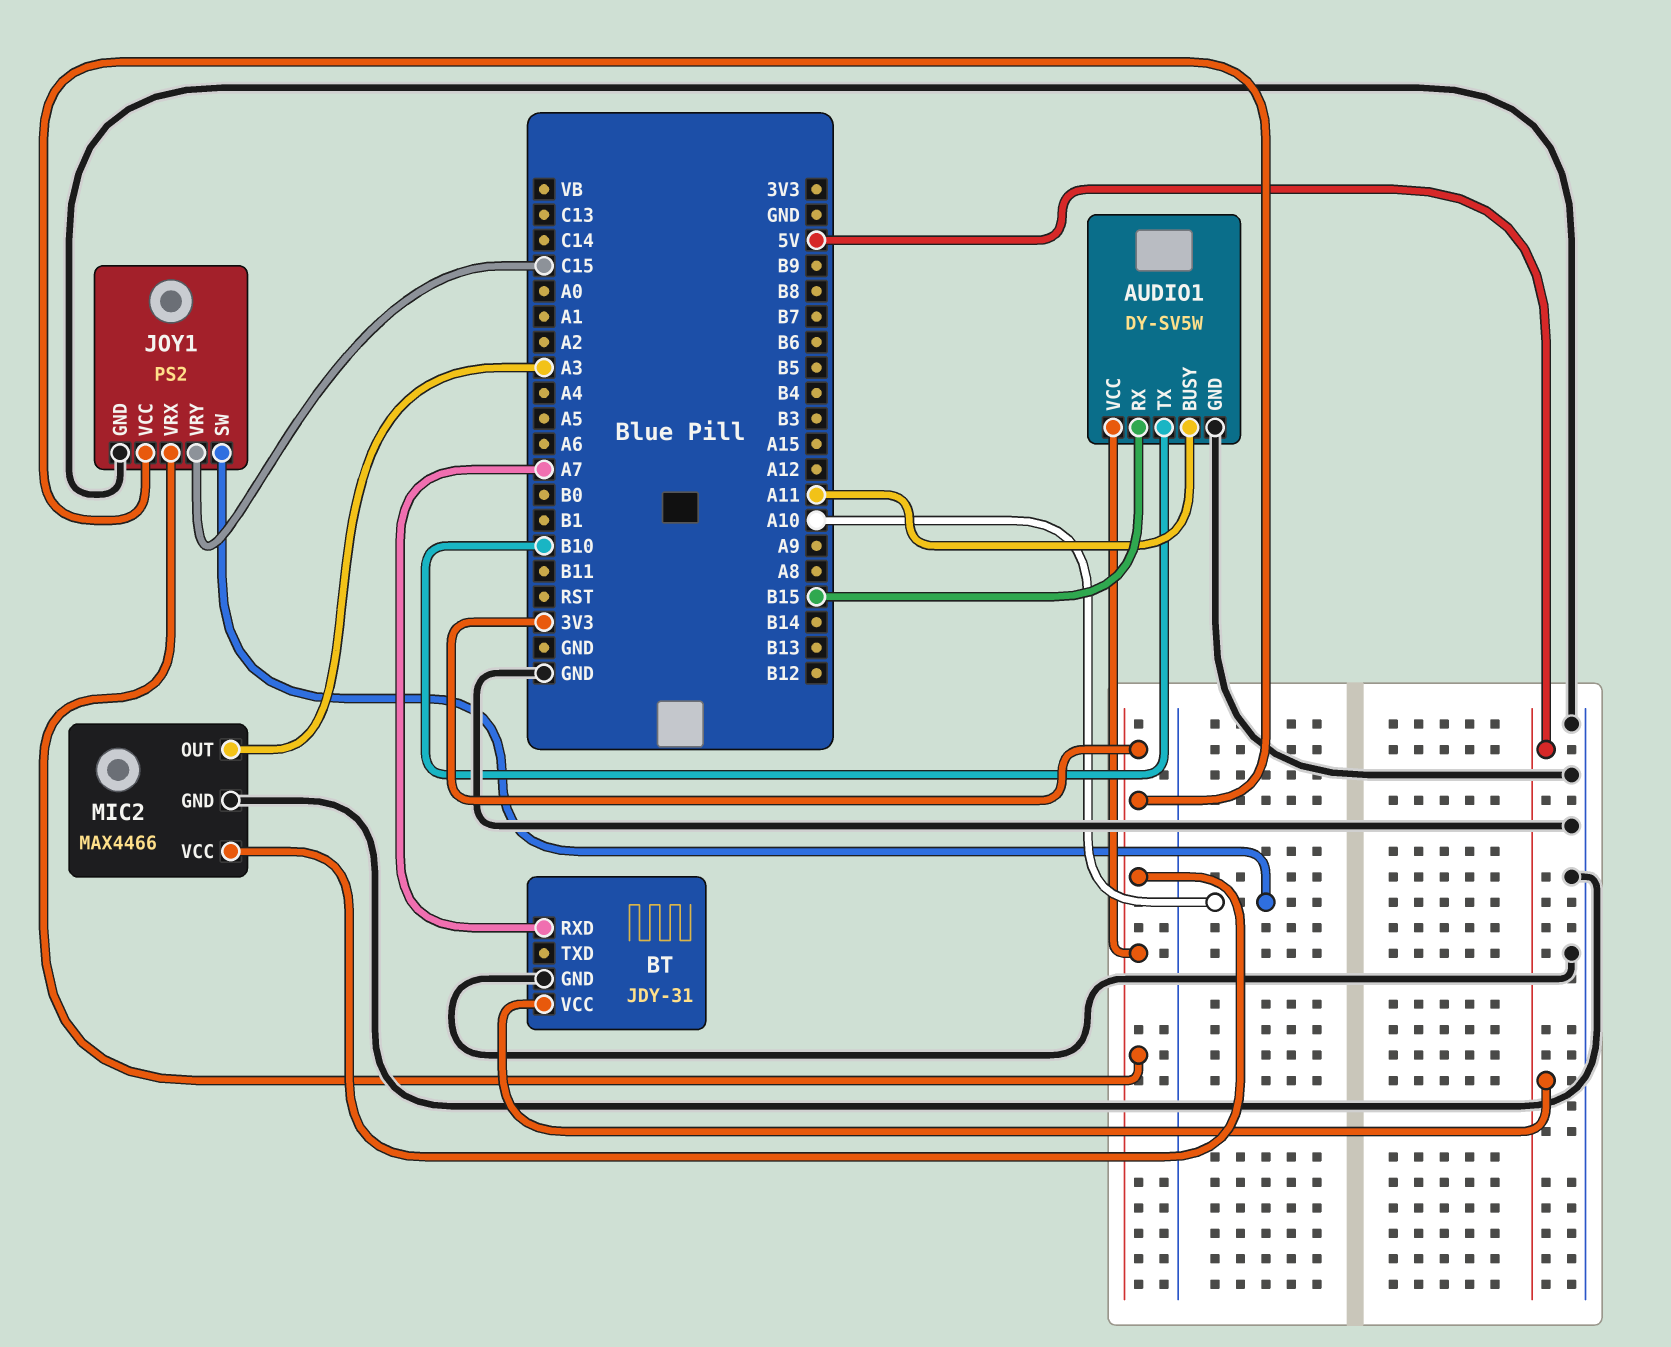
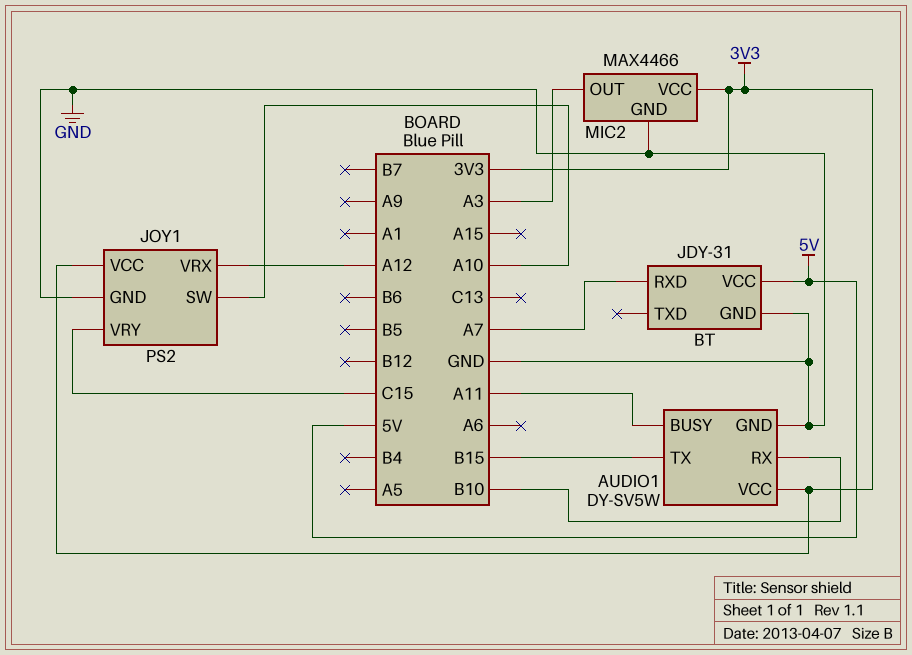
AUDIO1 pin RX: B15 -> B10
AUDIO1 pin TX: B10 -> B15
JOY1 pin VRX: 3V3 -> A12

